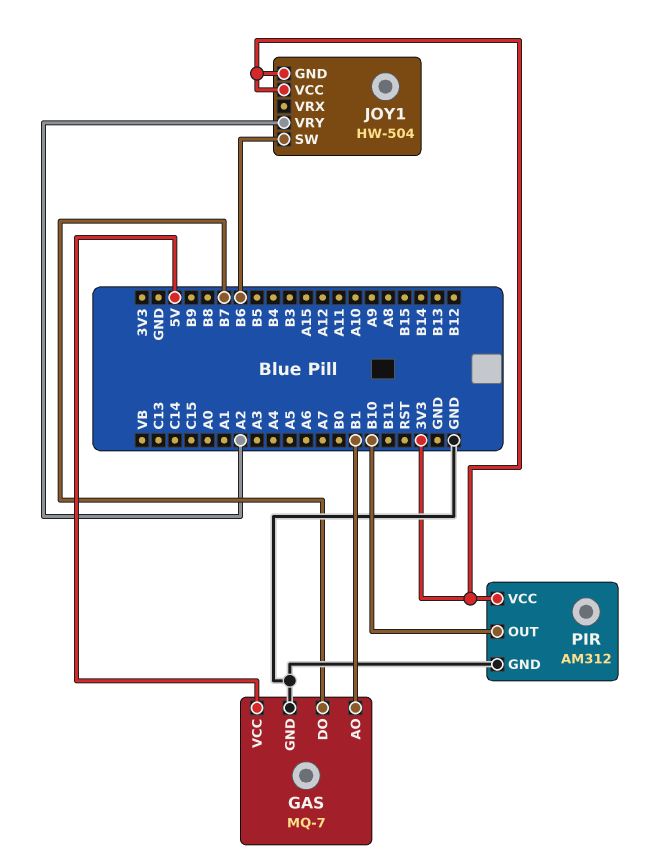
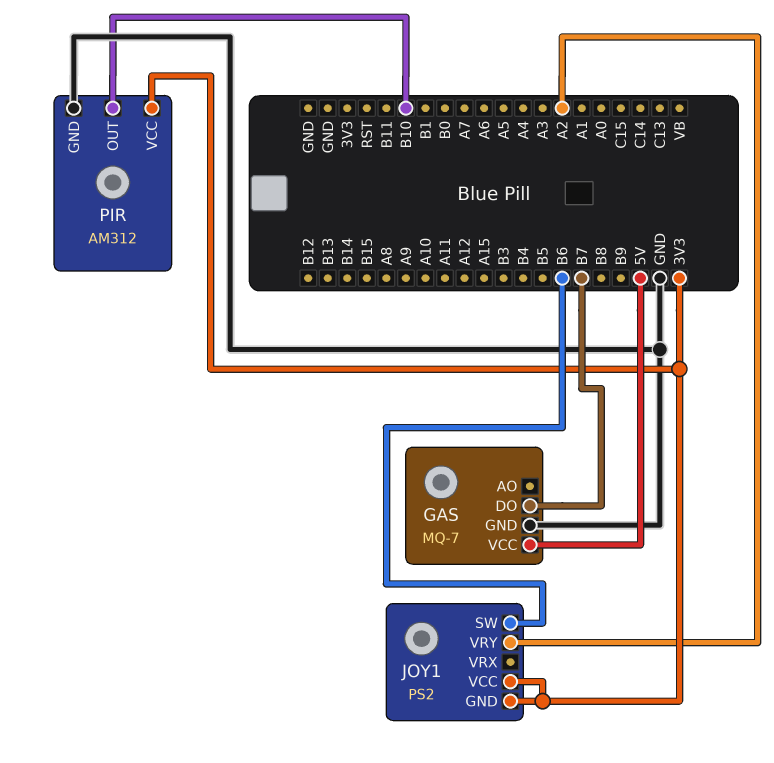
GAS pin AO: B1 -> none
JOY1: HW-504 -> PS2

